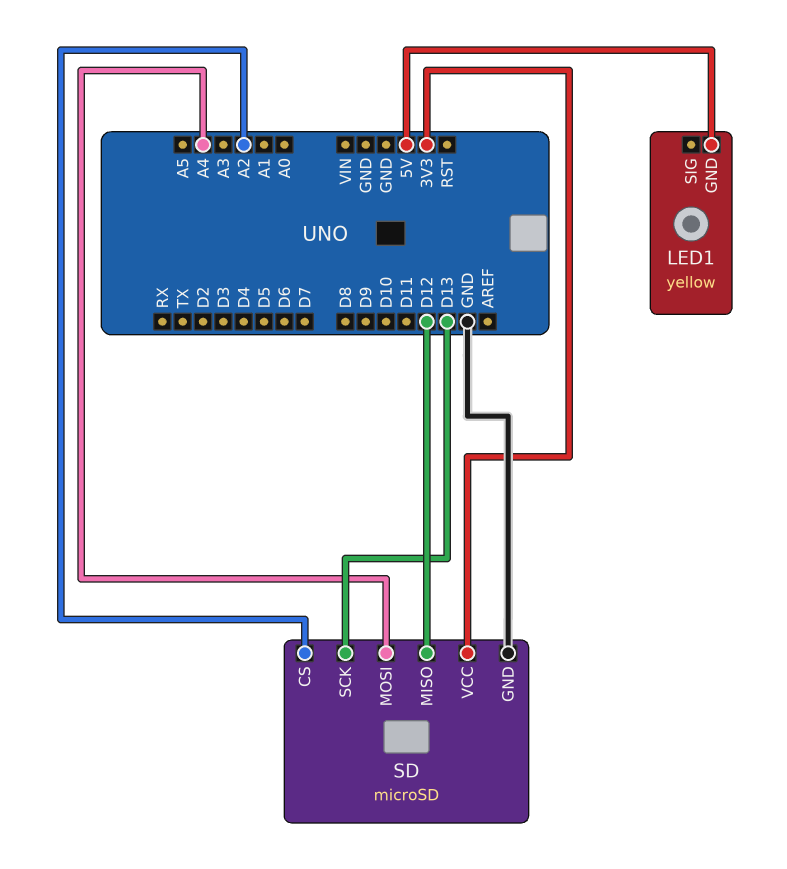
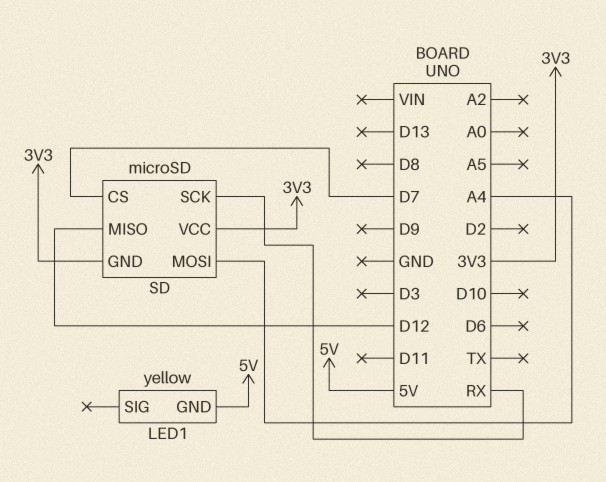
SD pin CS: A2 -> D7
SD pin GND: GND -> 3V3
SD pin SCK: D13 -> RX

